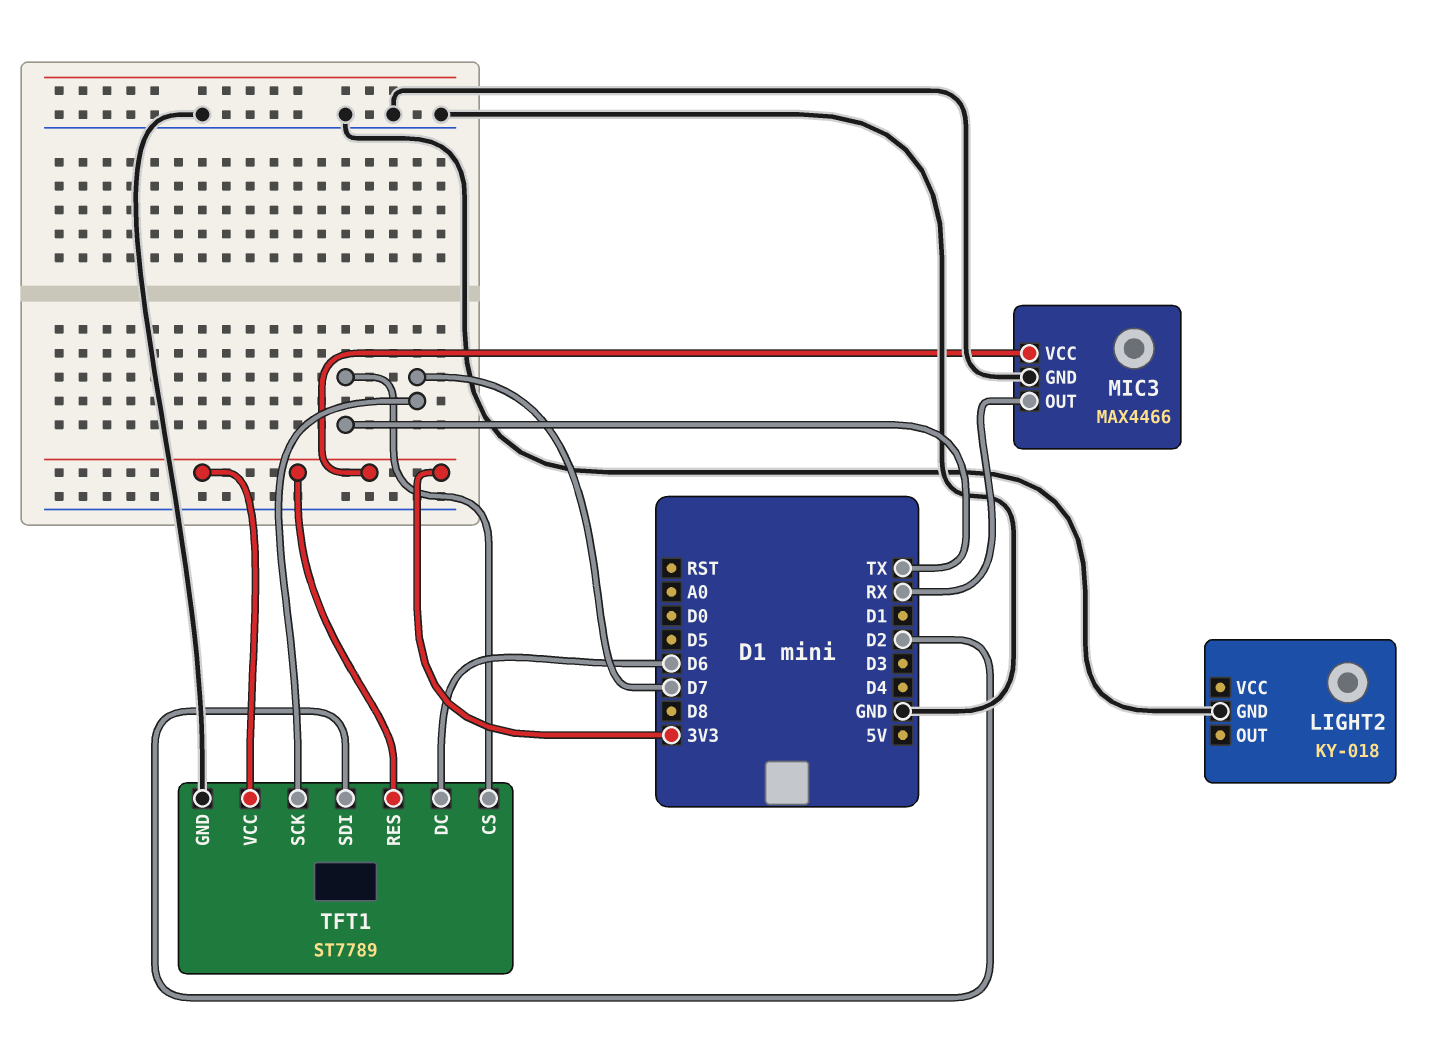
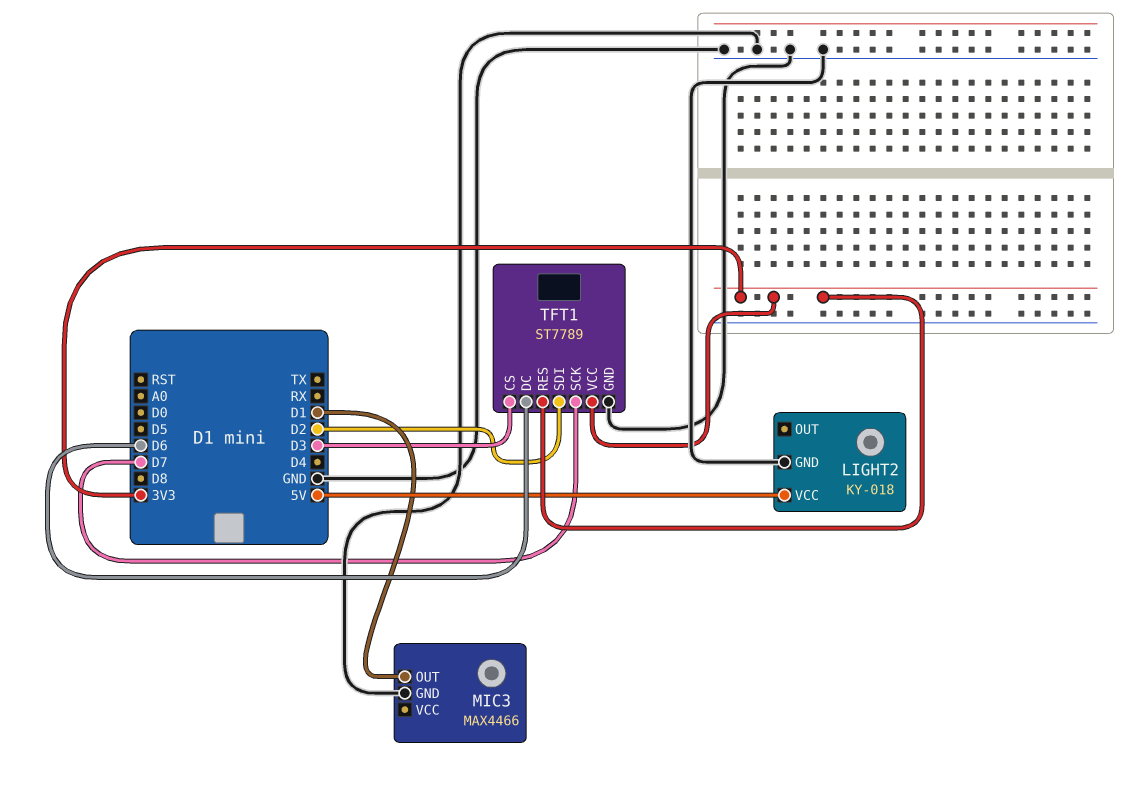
LIGHT2 pin VCC: none -> 5V
MIC3 pin OUT: RX -> D1
MIC3 pin VCC: 3V3 -> none
TFT1 pin CS: TX -> D3

